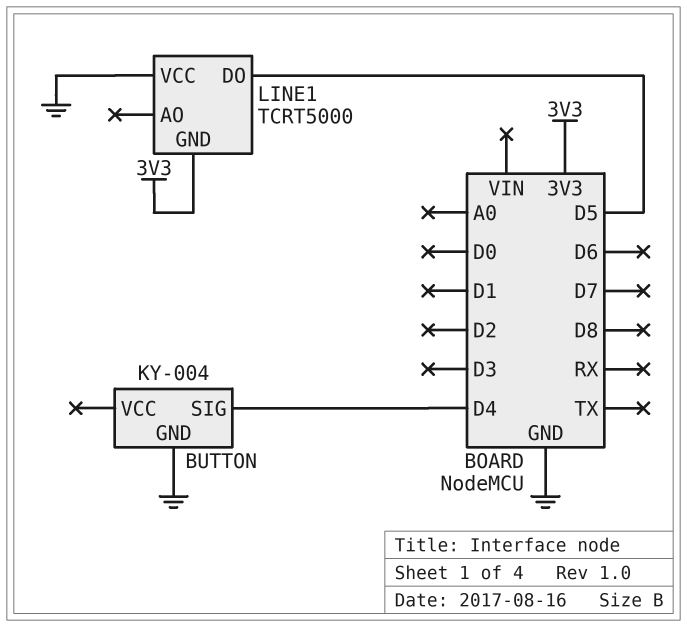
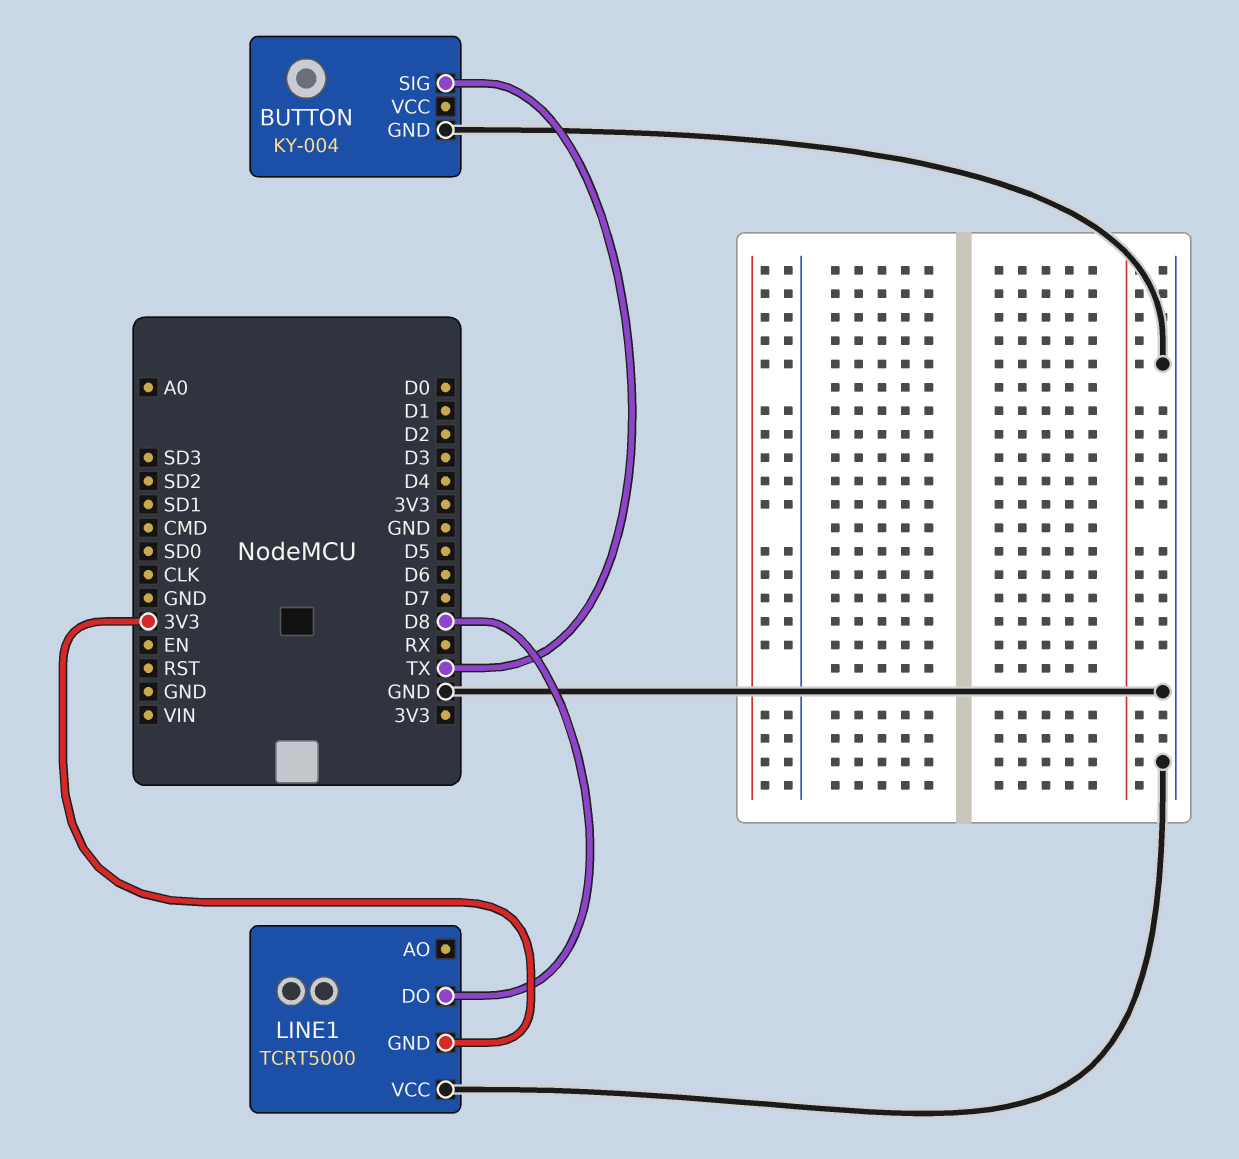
BUTTON pin SIG: D4 -> TX
LINE1 pin DO: D5 -> D8

